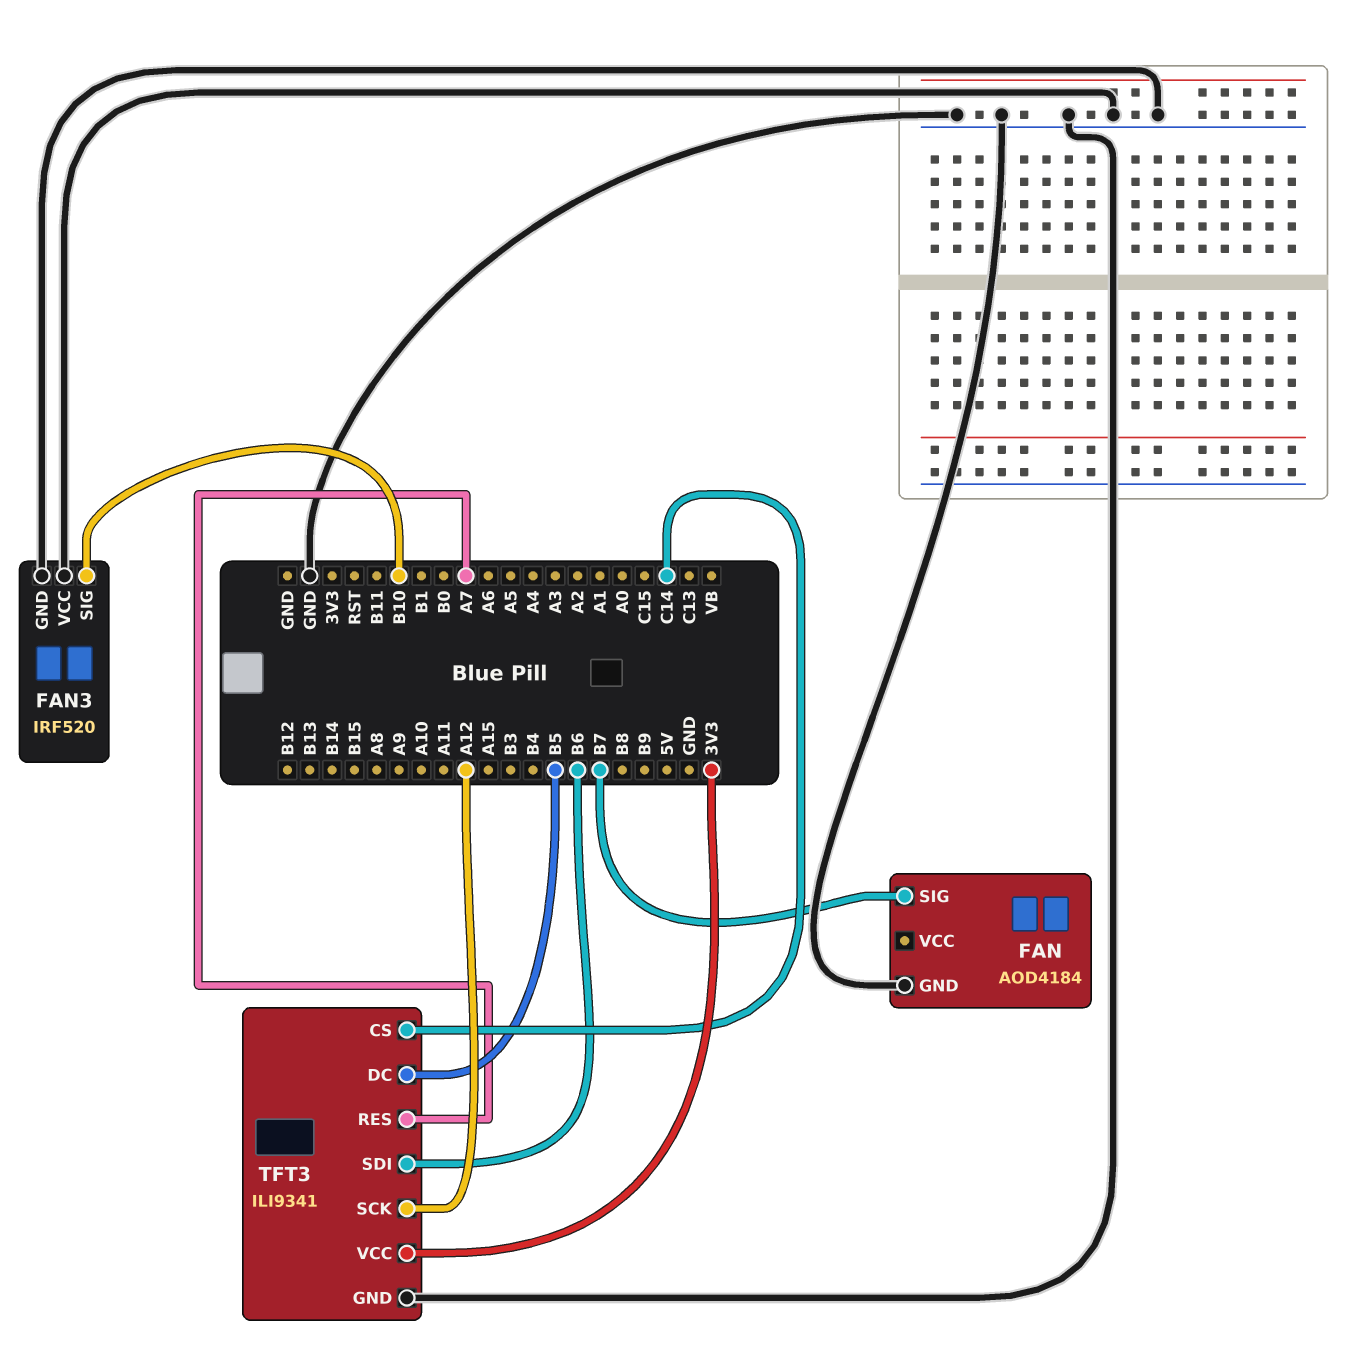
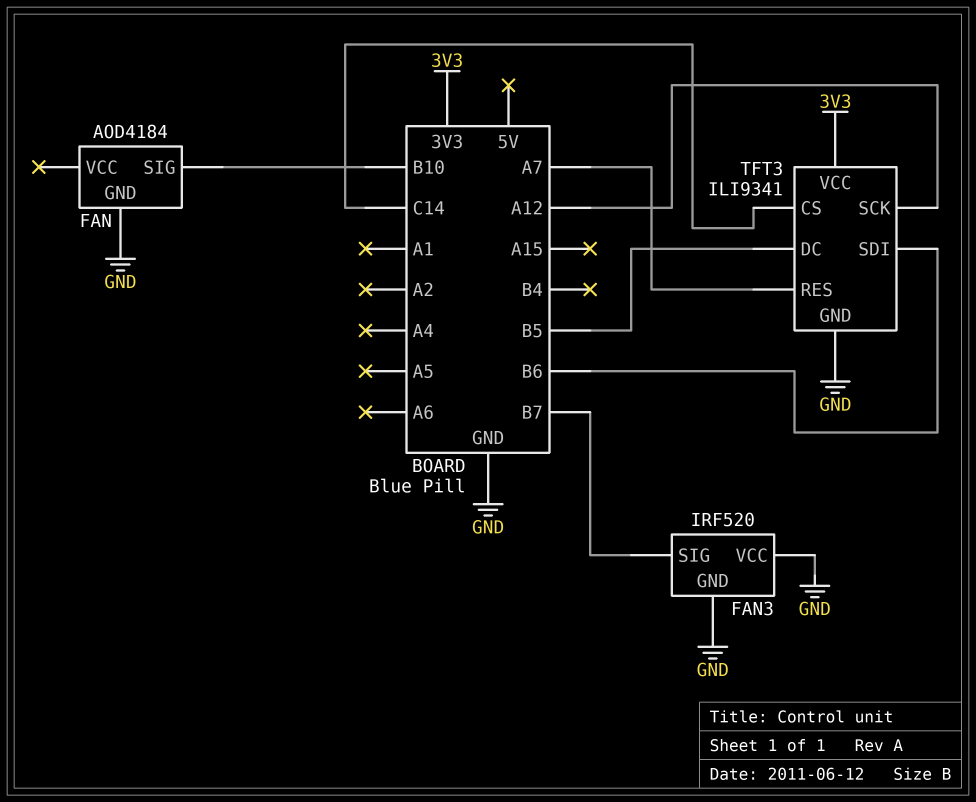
FAN pin SIG: B7 -> B10
FAN3 pin SIG: B10 -> B7

